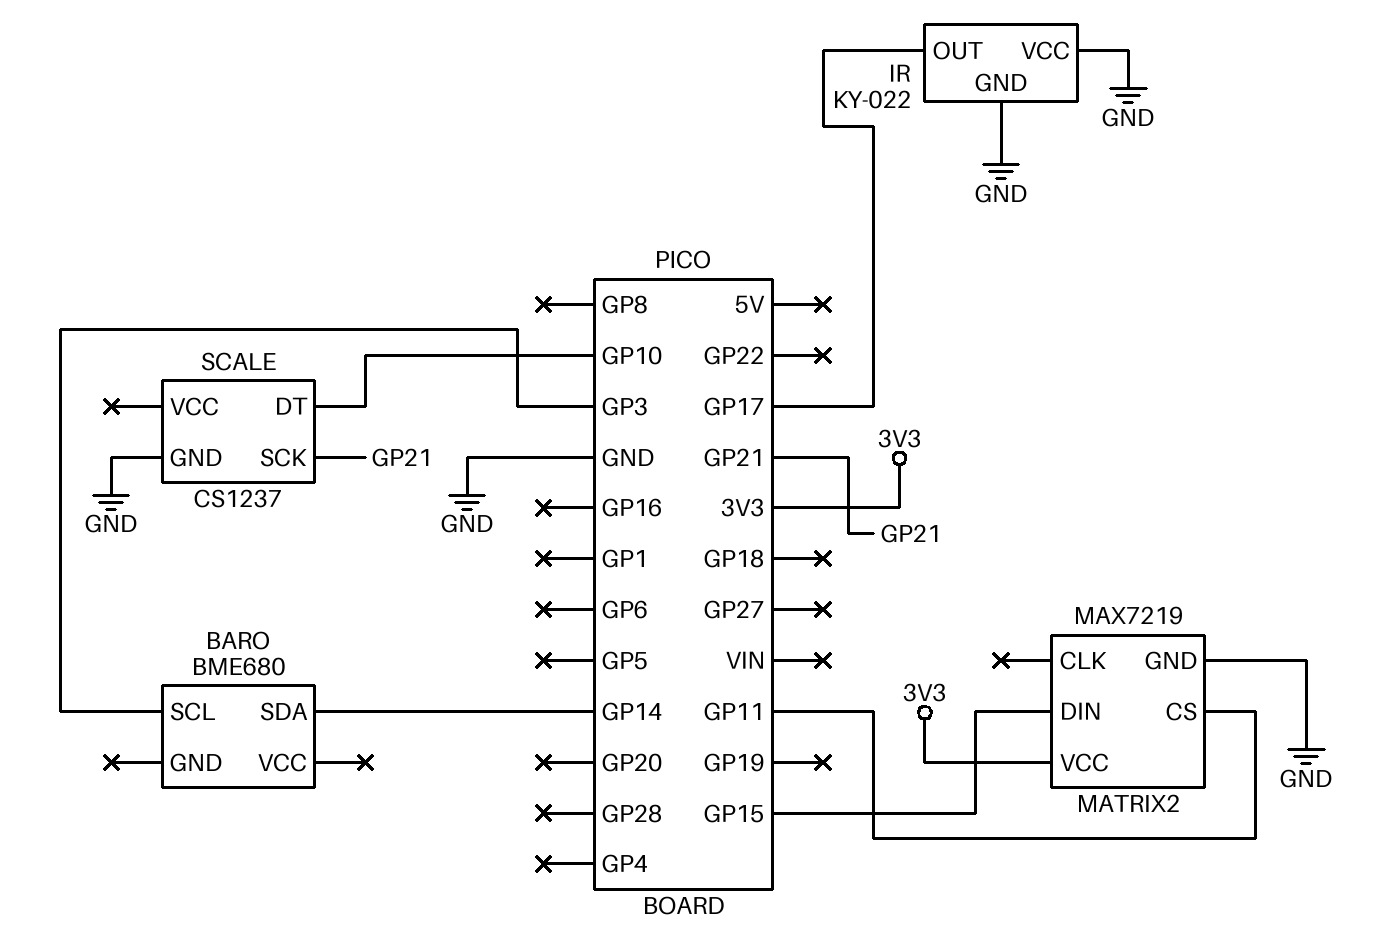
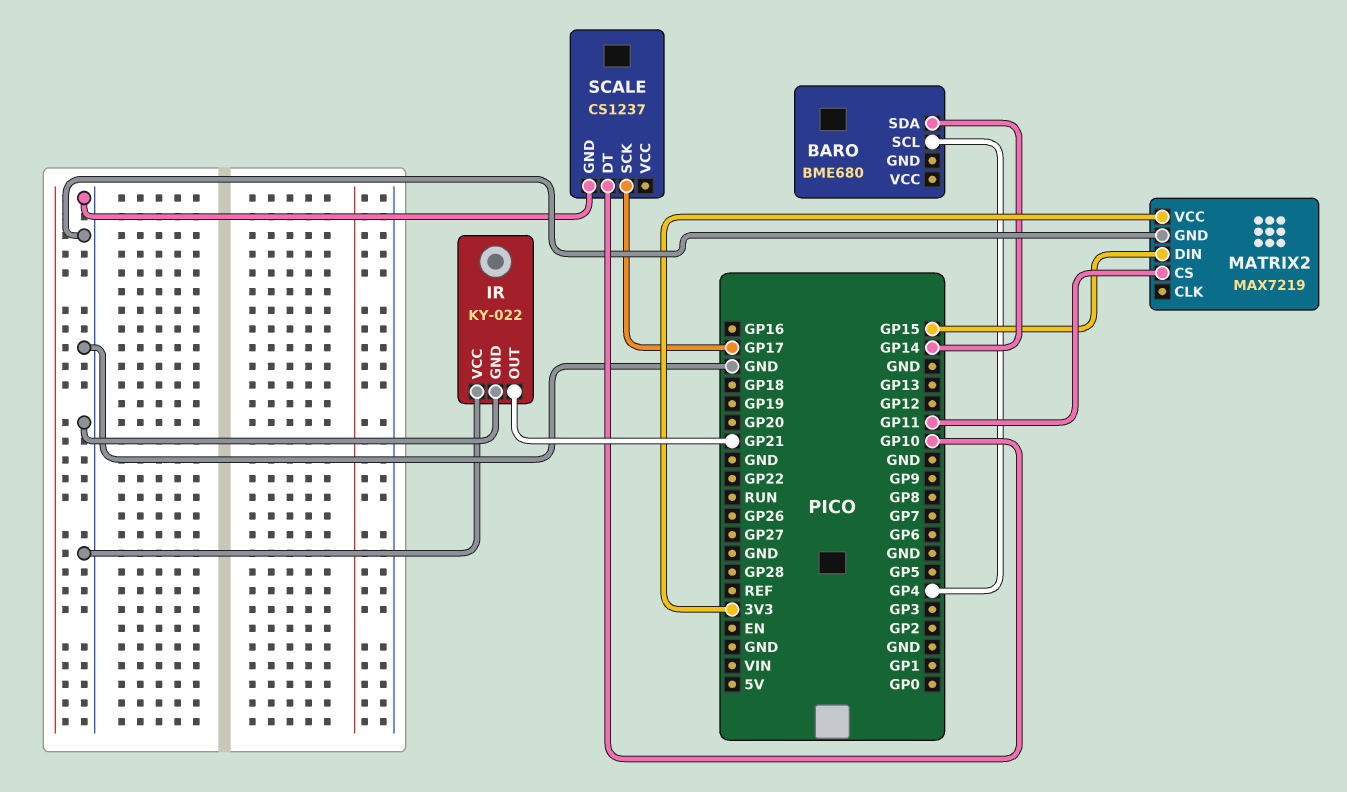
BARO pin SCL: GP3 -> GP4
IR pin OUT: GP17 -> GP21
SCALE pin SCK: GP21 -> GP17

